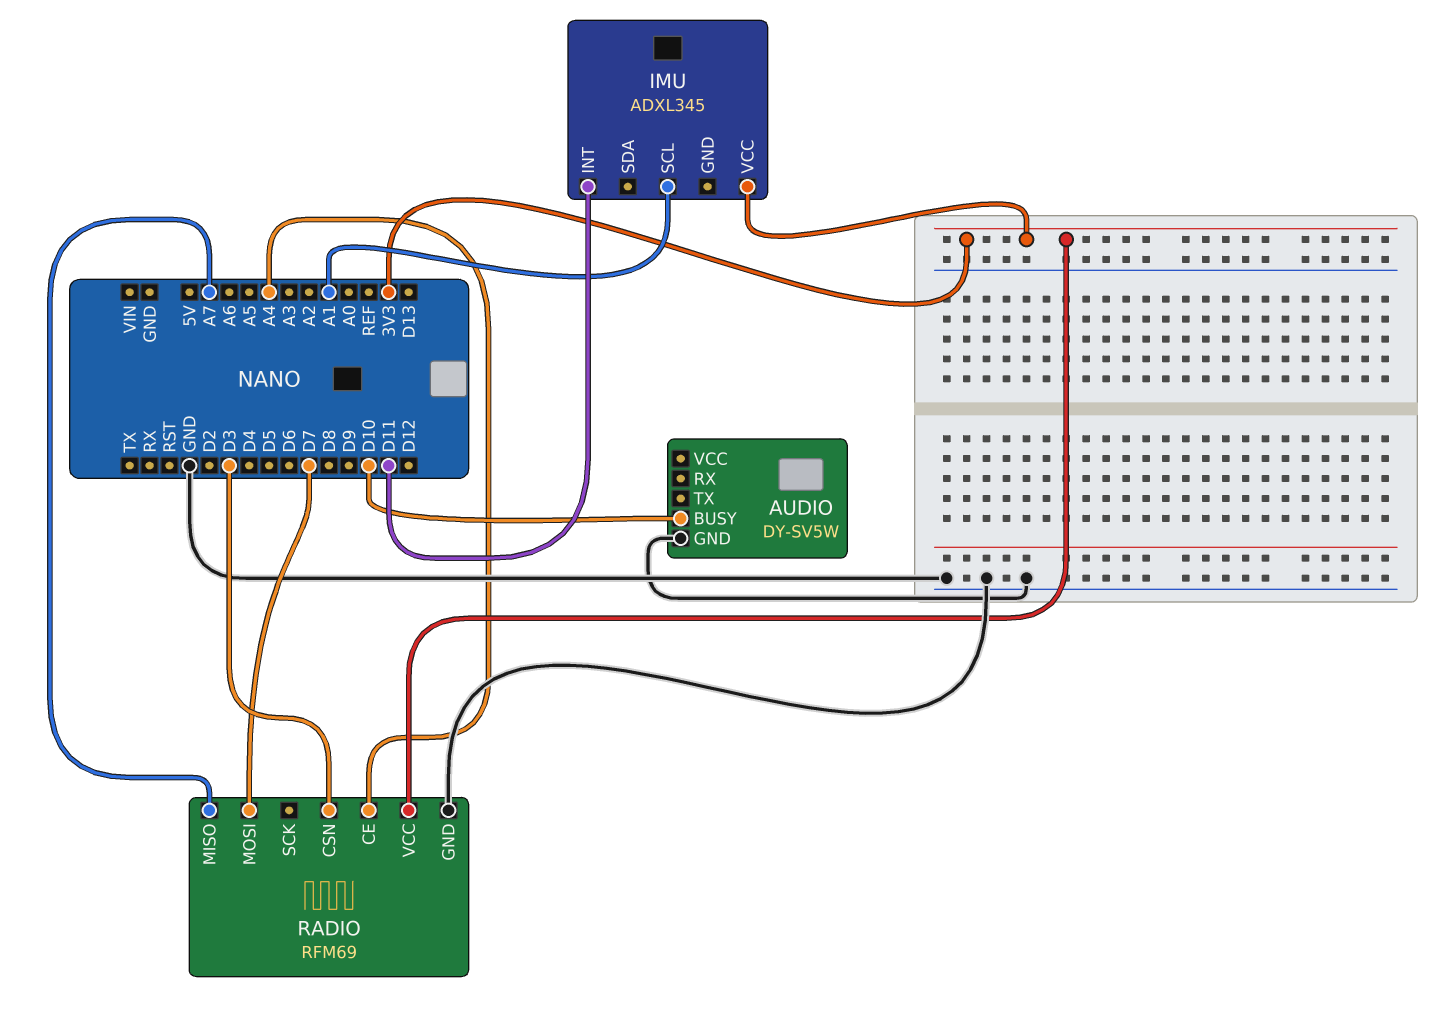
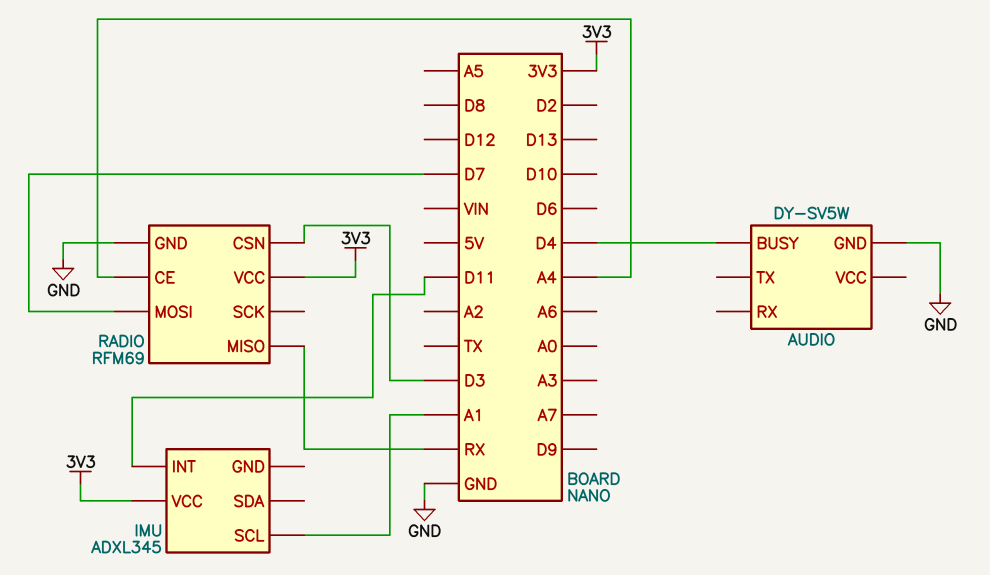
AUDIO pin BUSY: D10 -> D4
RADIO pin MISO: A7 -> RX

